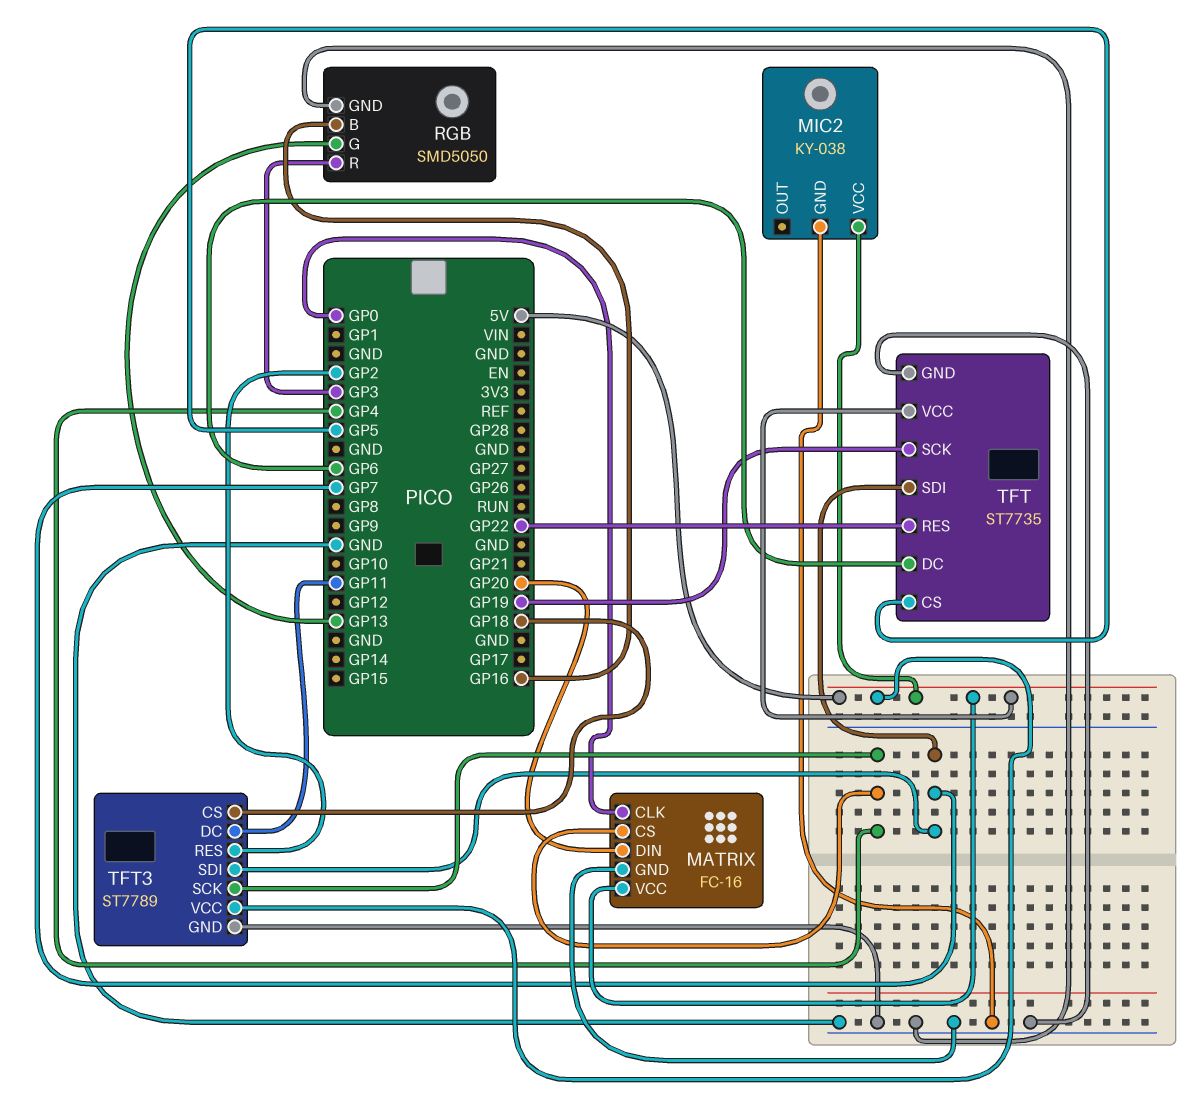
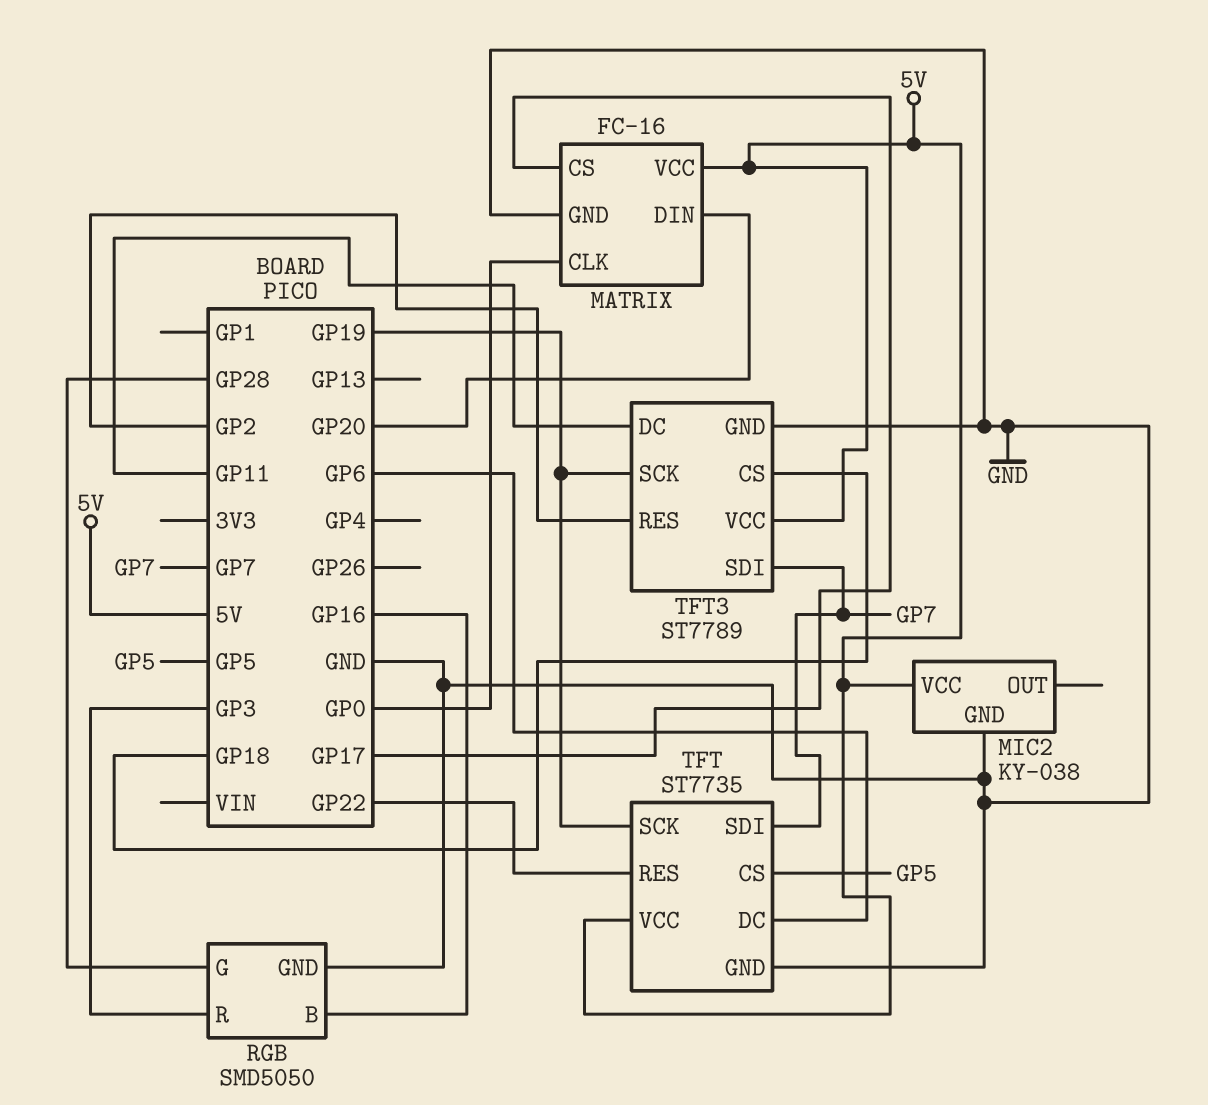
MATRIX pin CS: GP4 -> GP17
RGB pin G: GP13 -> GP28
TFT3 pin SCK: GP4 -> GP19

